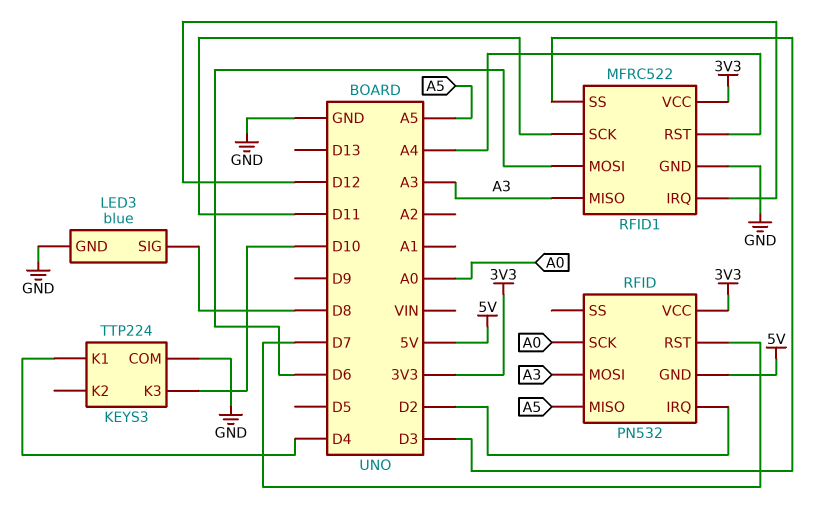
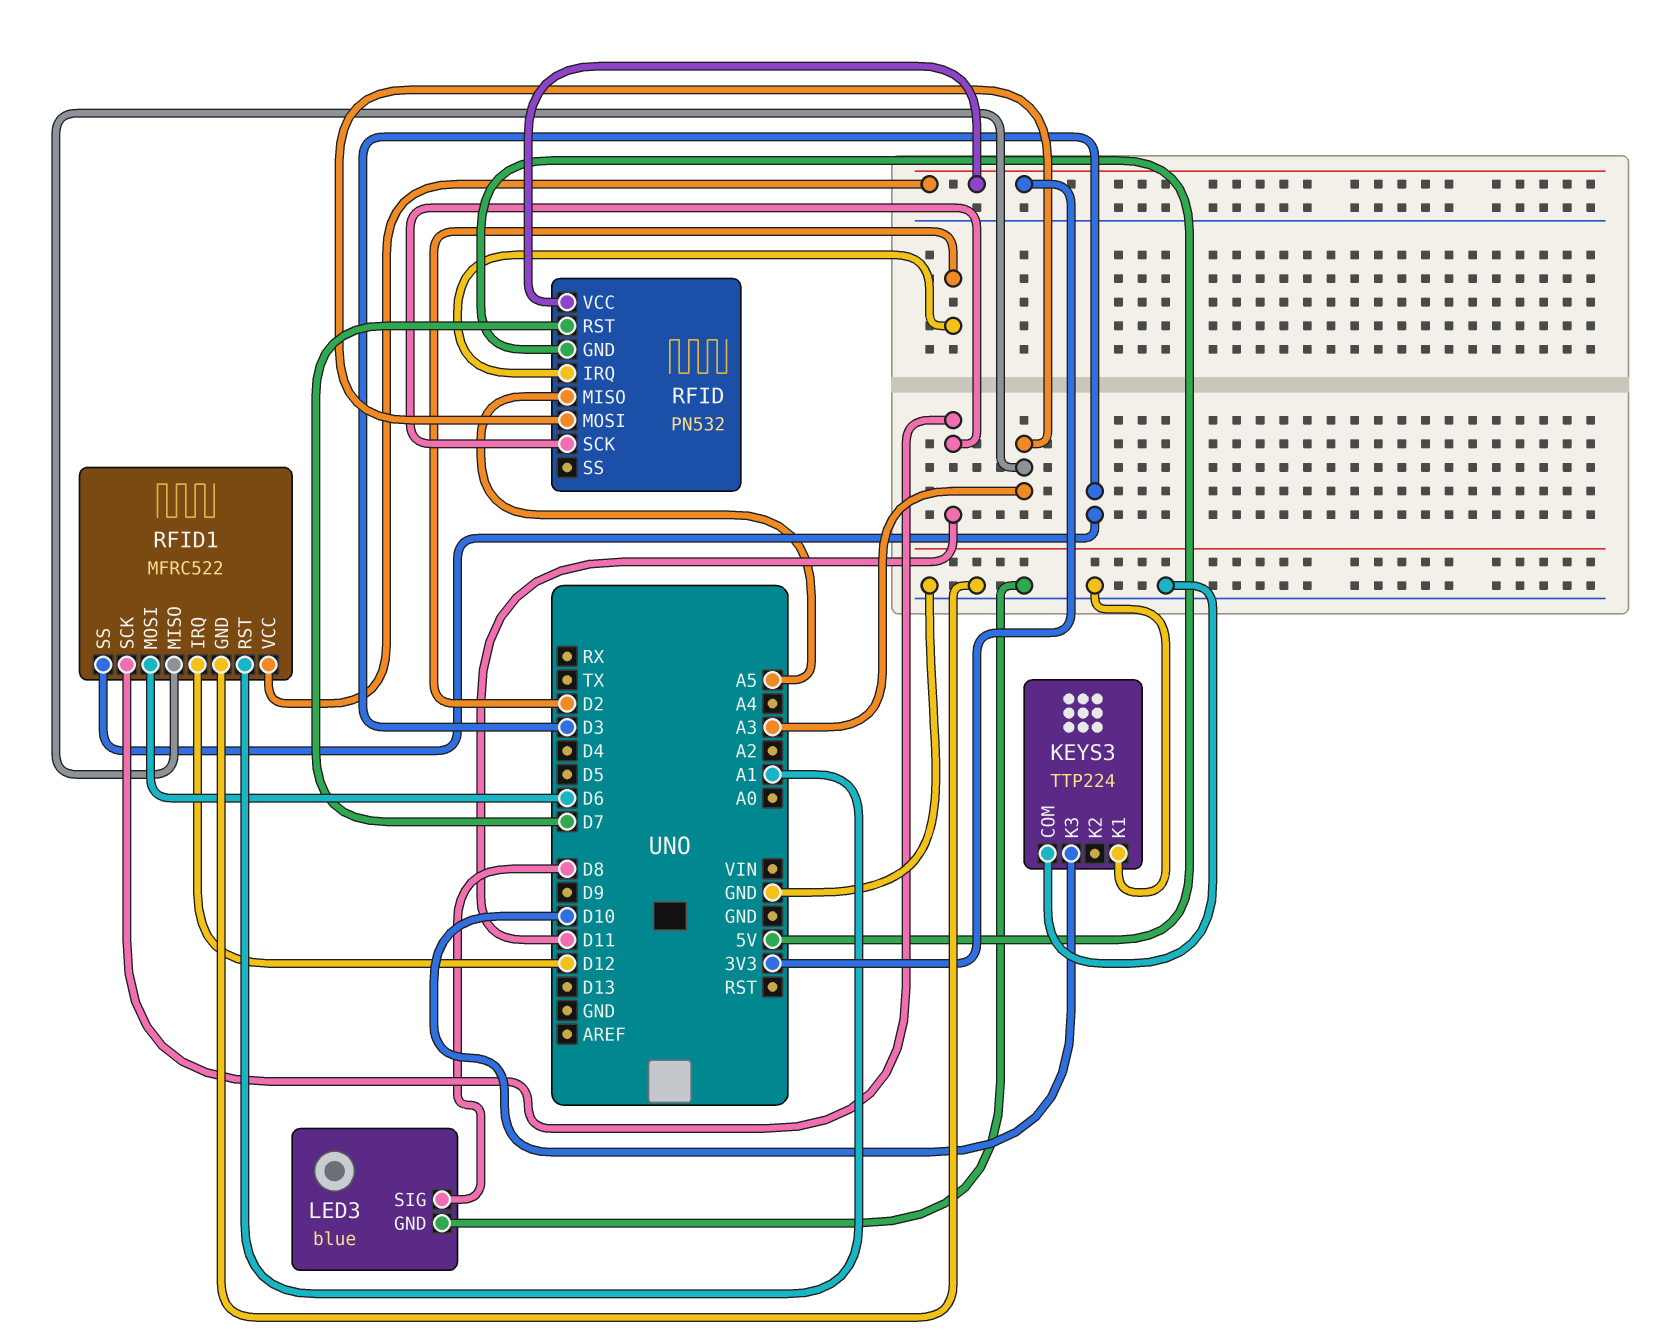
KEYS3 pin K1: D4 -> GND
RFID pin SCK: A0 -> D11
RFID1 pin RST: A4 -> A1

